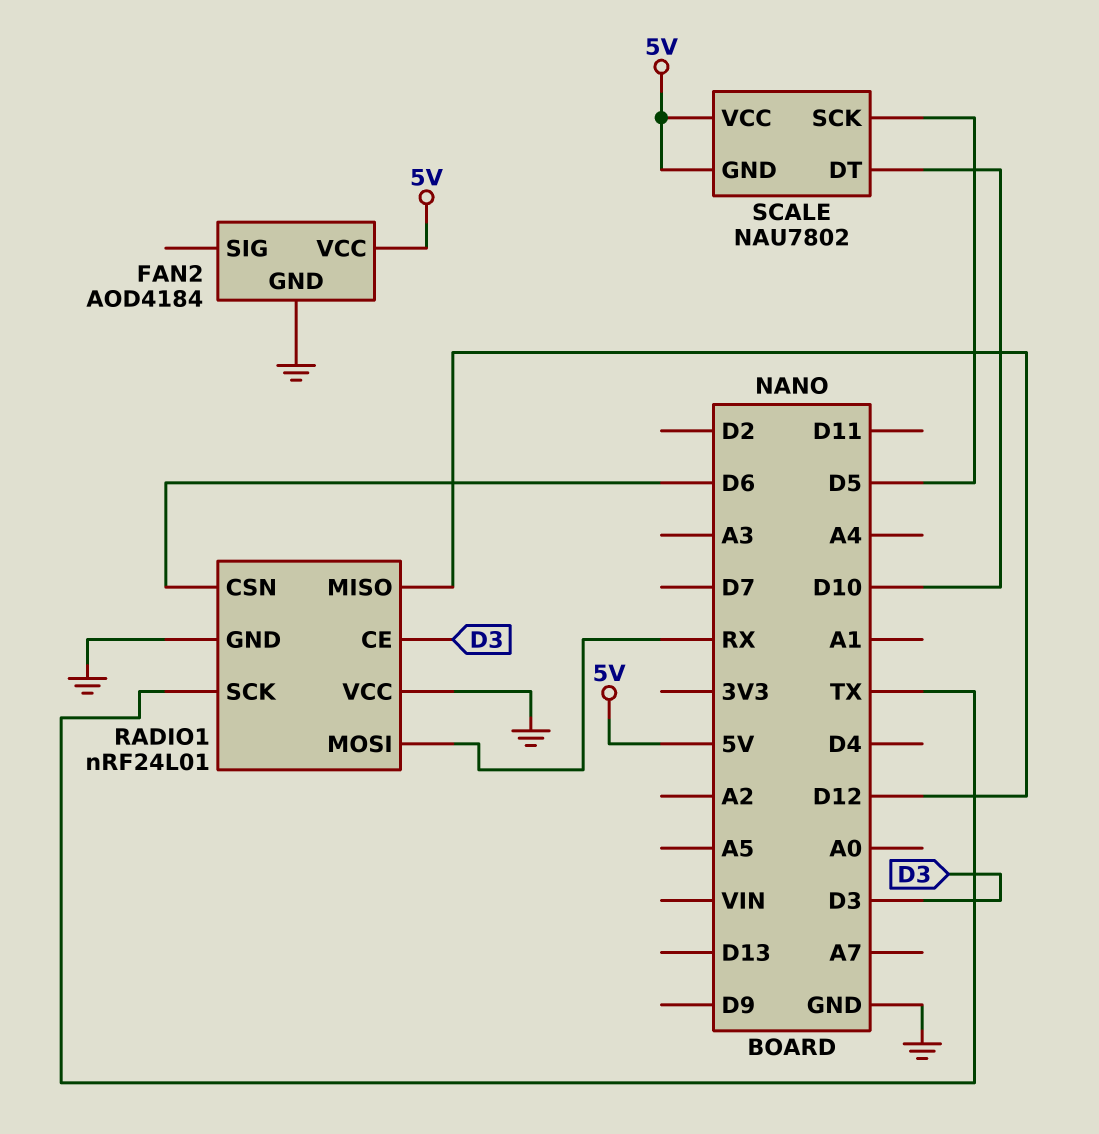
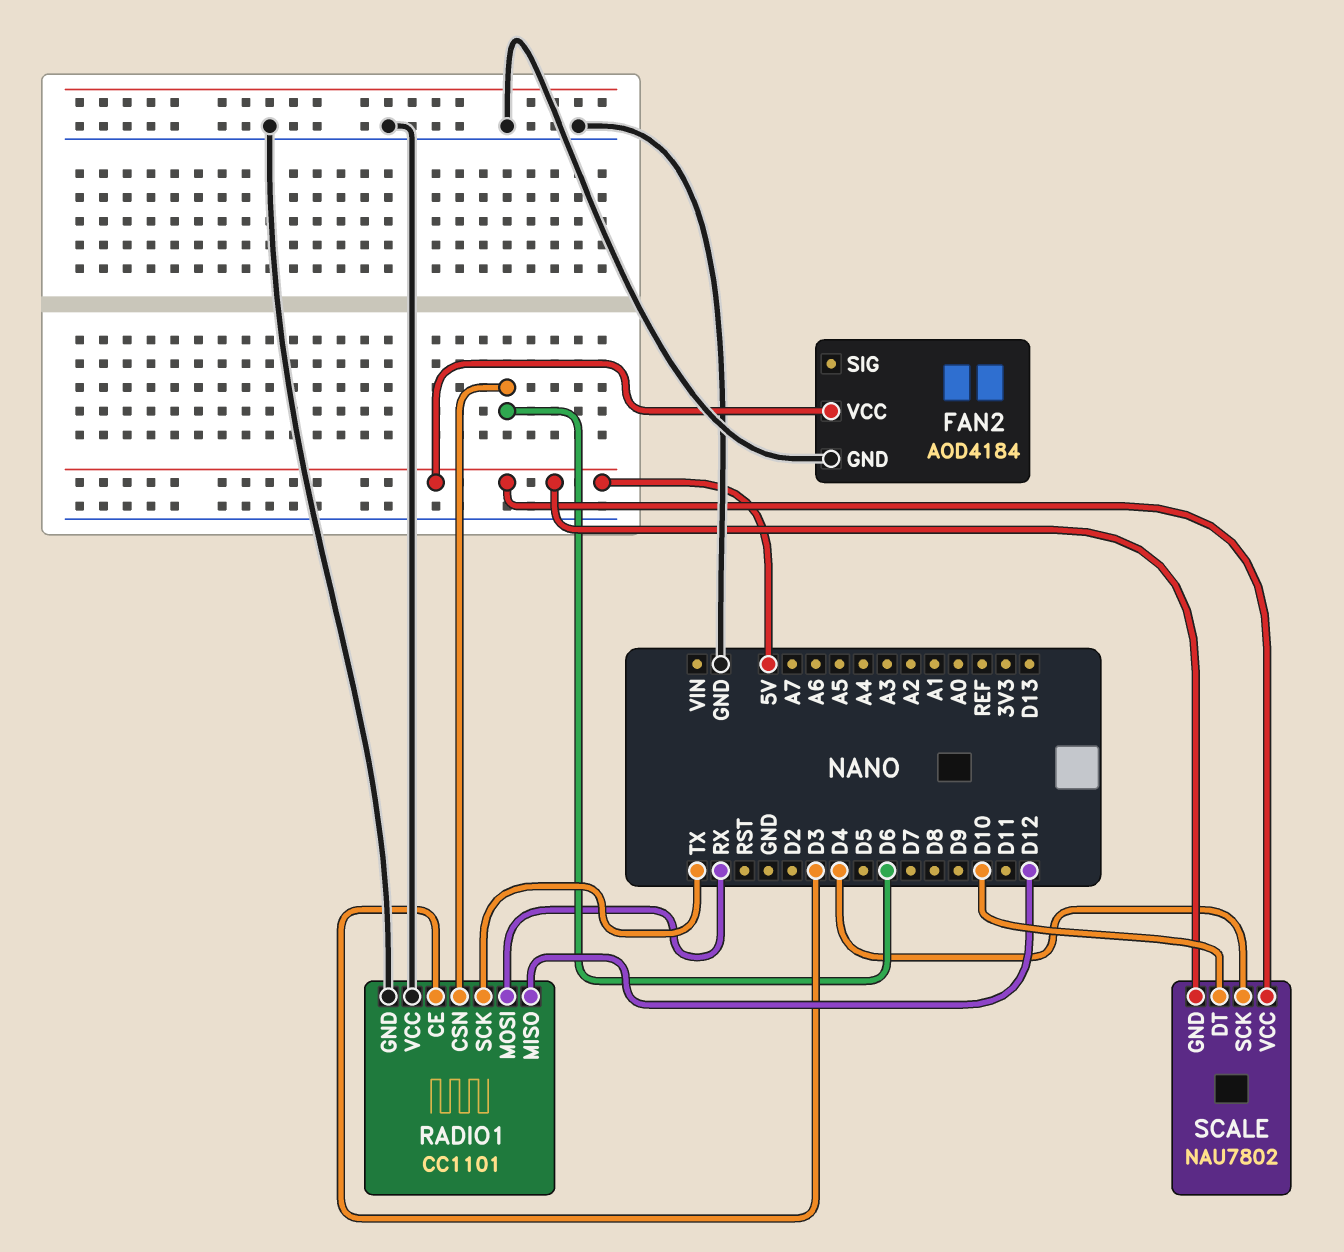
RADIO1: nRF24L01 -> CC1101
SCALE pin SCK: D5 -> D4

